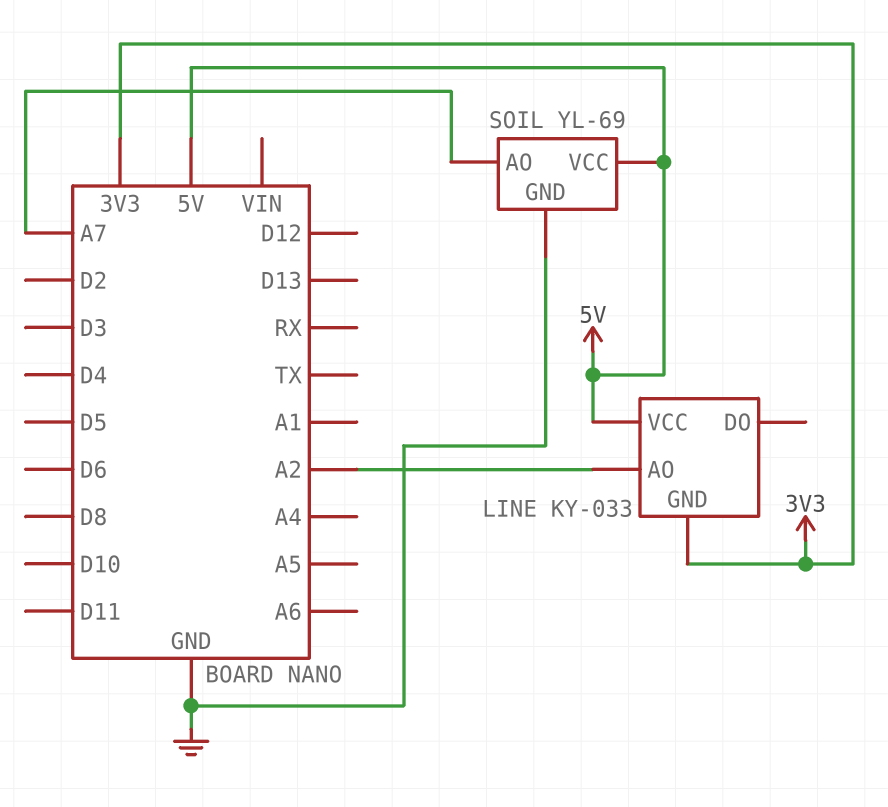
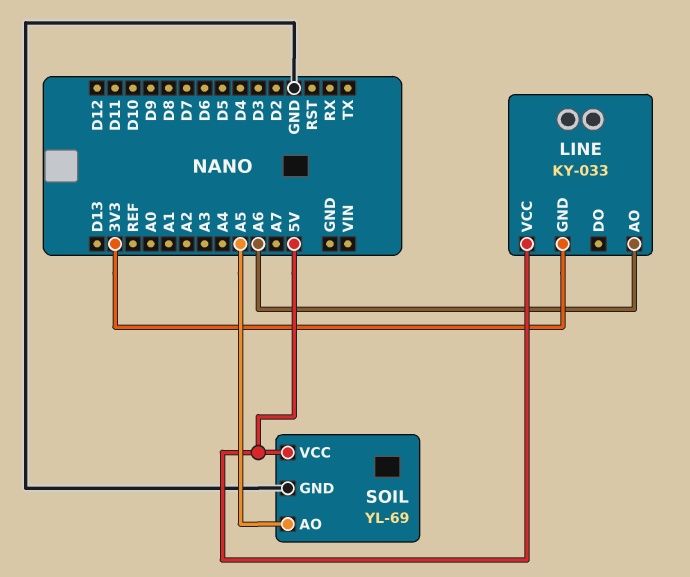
LINE pin AO: A2 -> A6
SOIL pin AO: A7 -> A5

